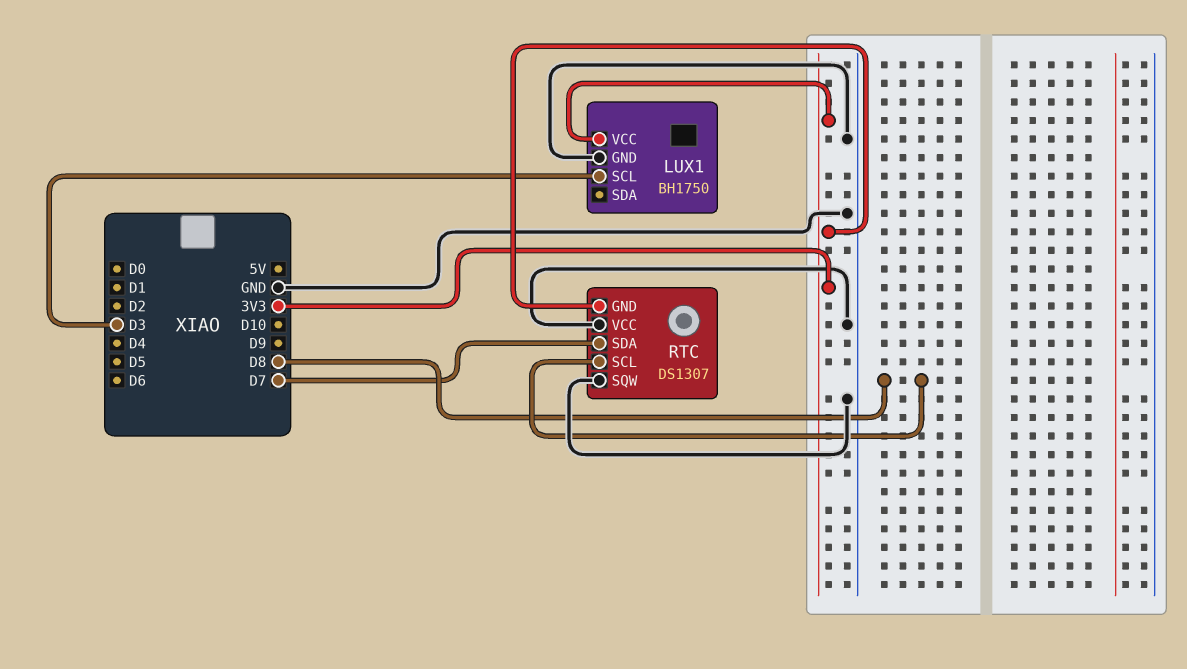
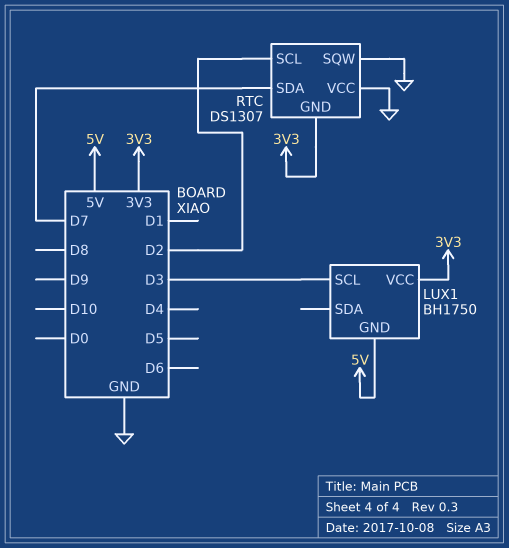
LUX1 pin GND: GND -> 5V
RTC pin SCL: D8 -> D2

